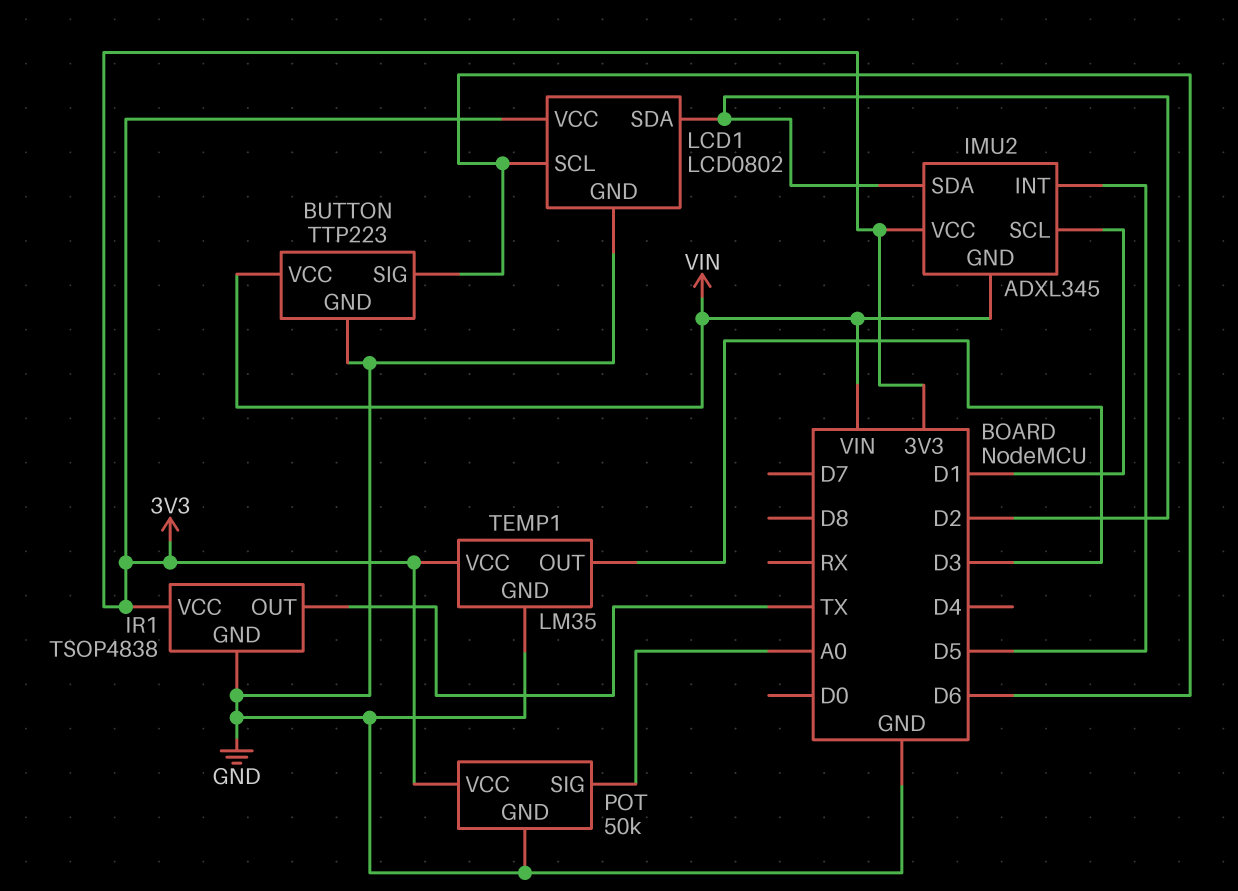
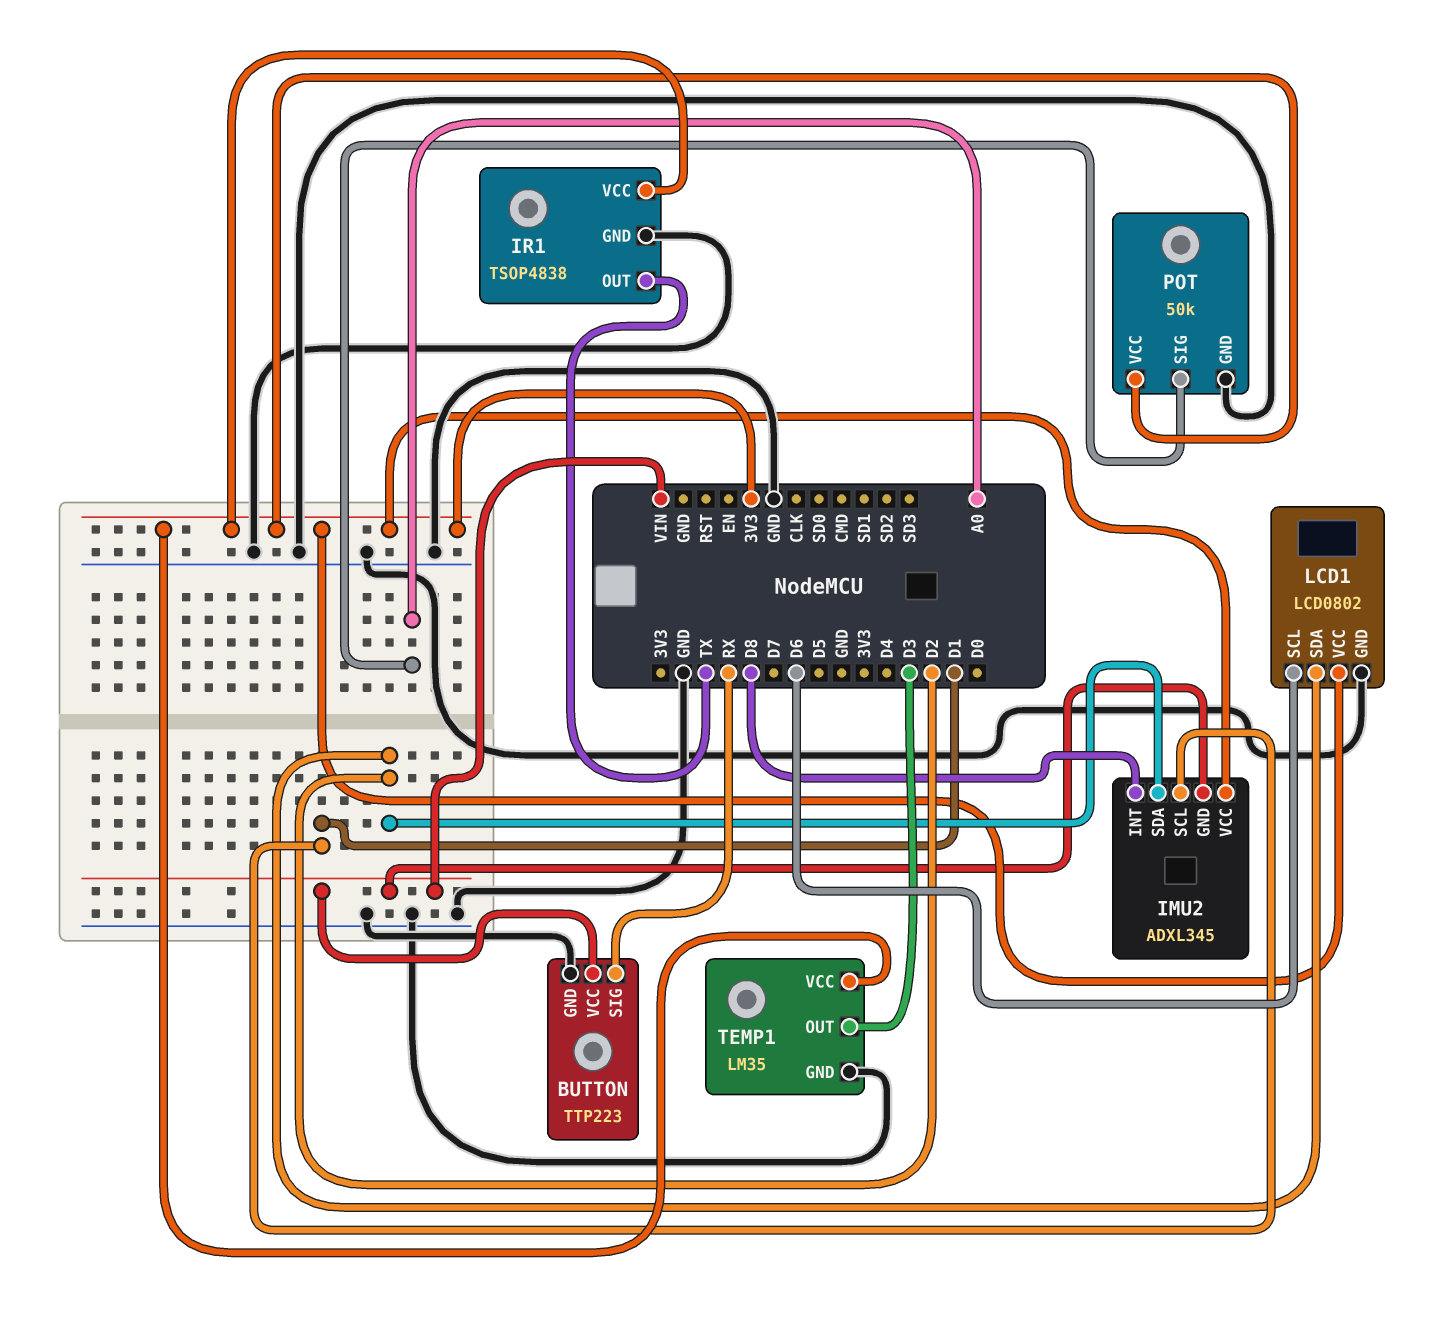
BUTTON pin SIG: D6 -> RX
IMU2 pin INT: D5 -> D8

